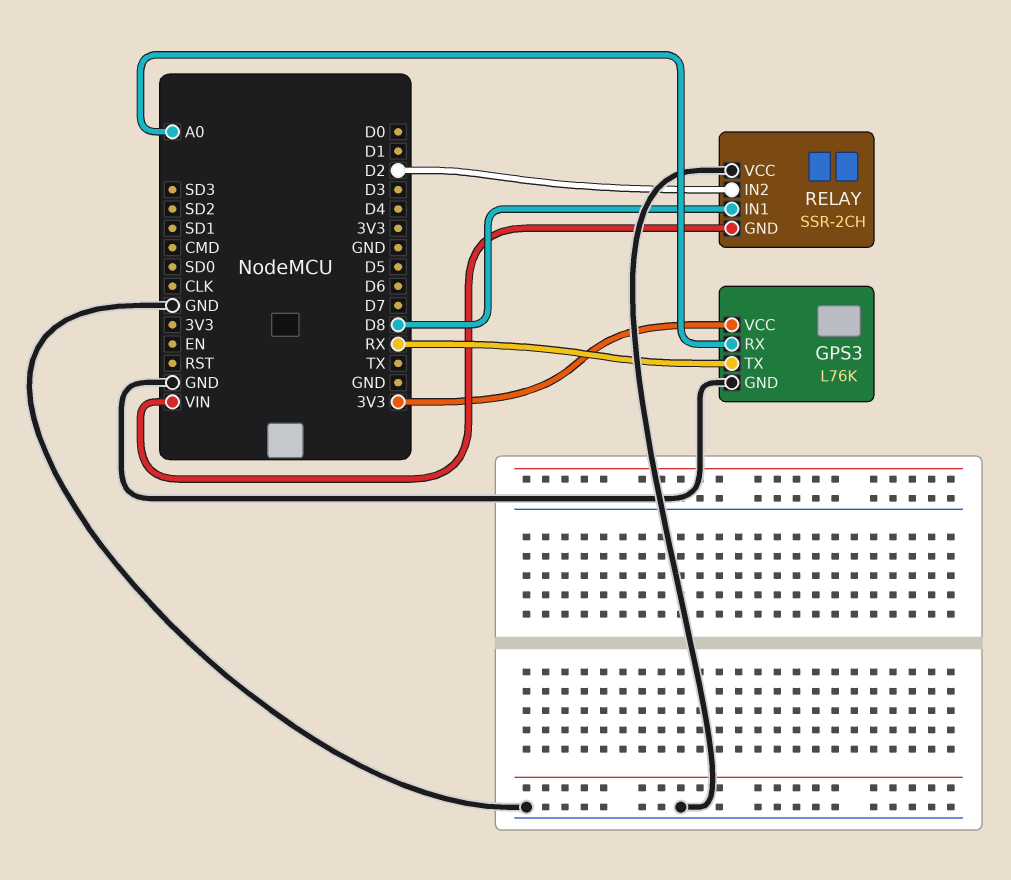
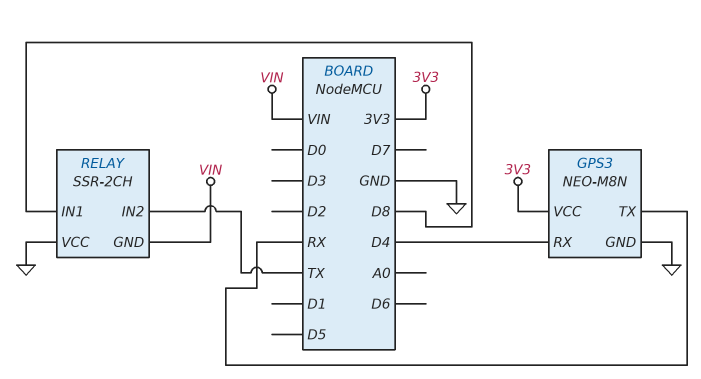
GPS3: L76K -> NEO-M8N
GPS3 pin RX: A0 -> D4
RELAY pin IN2: D2 -> TX

